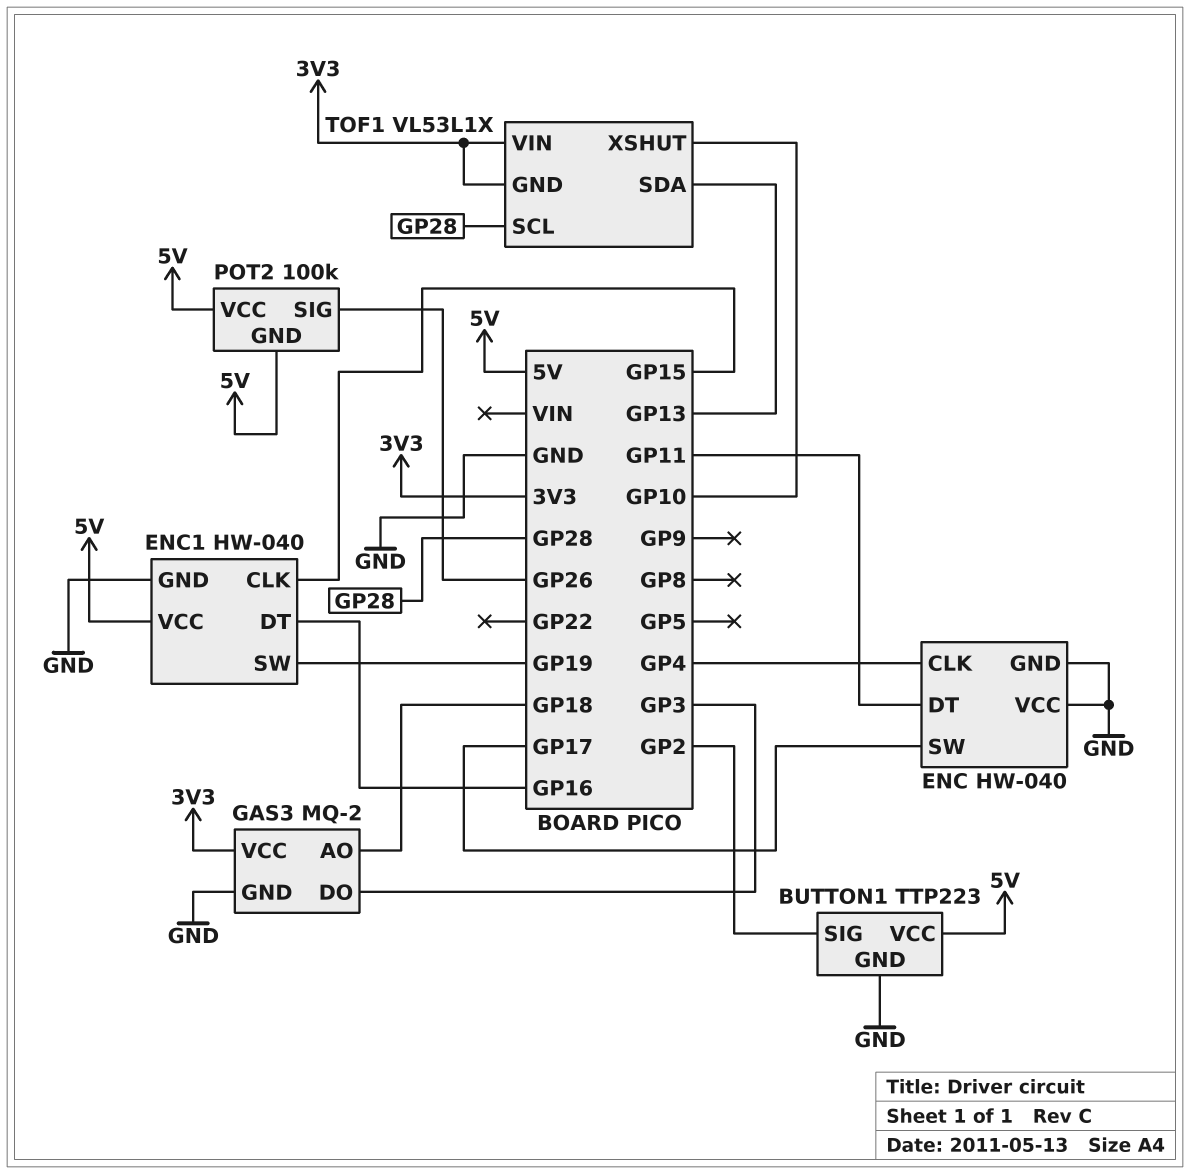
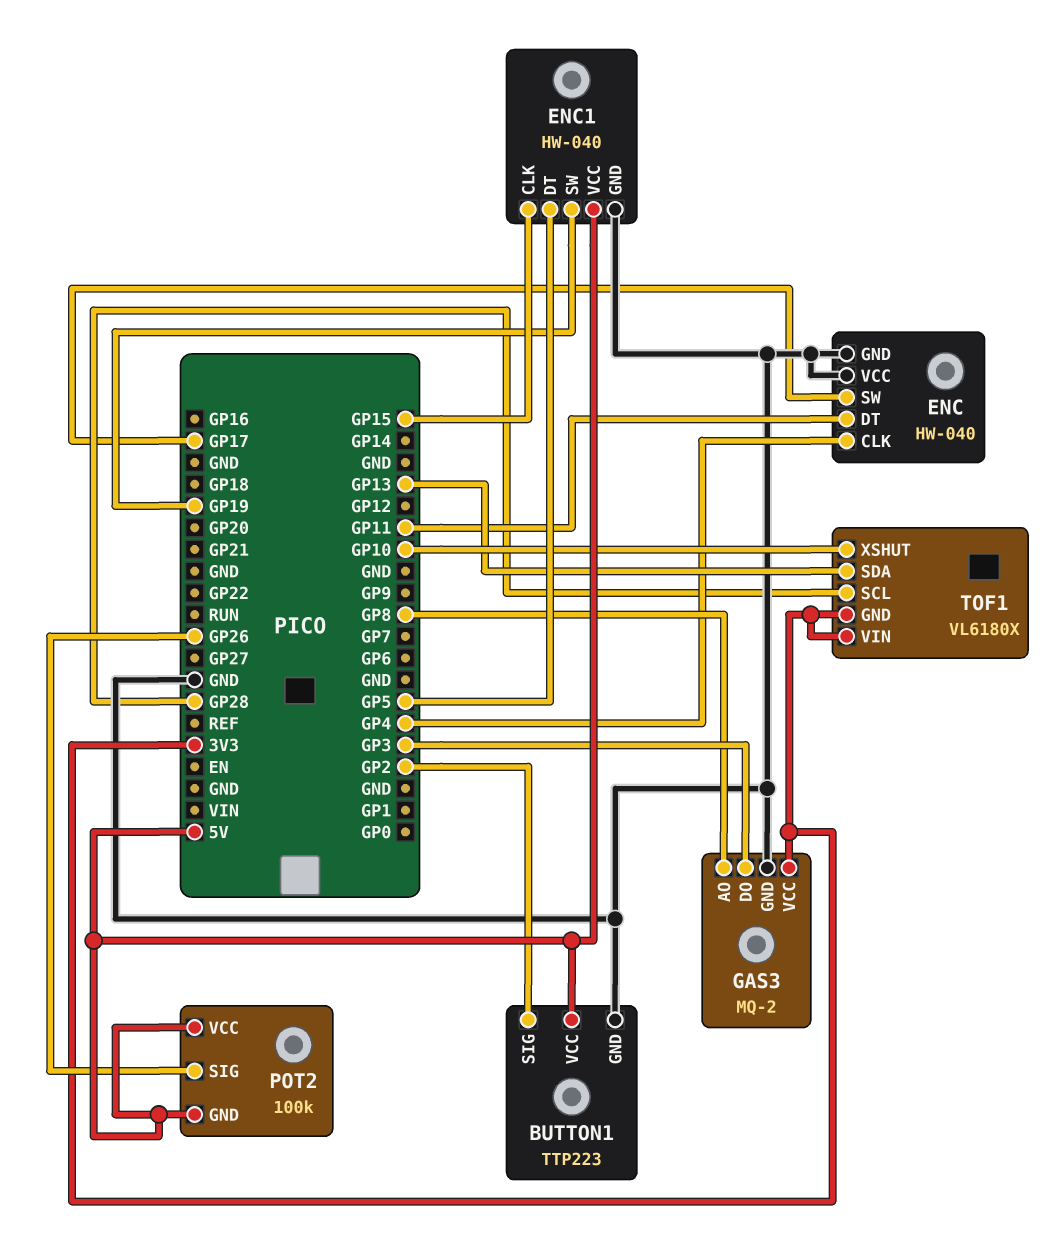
ENC1 pin DT: GP16 -> GP5
GAS3 pin AO: GP18 -> GP8
TOF1: VL53L1X -> VL6180X

